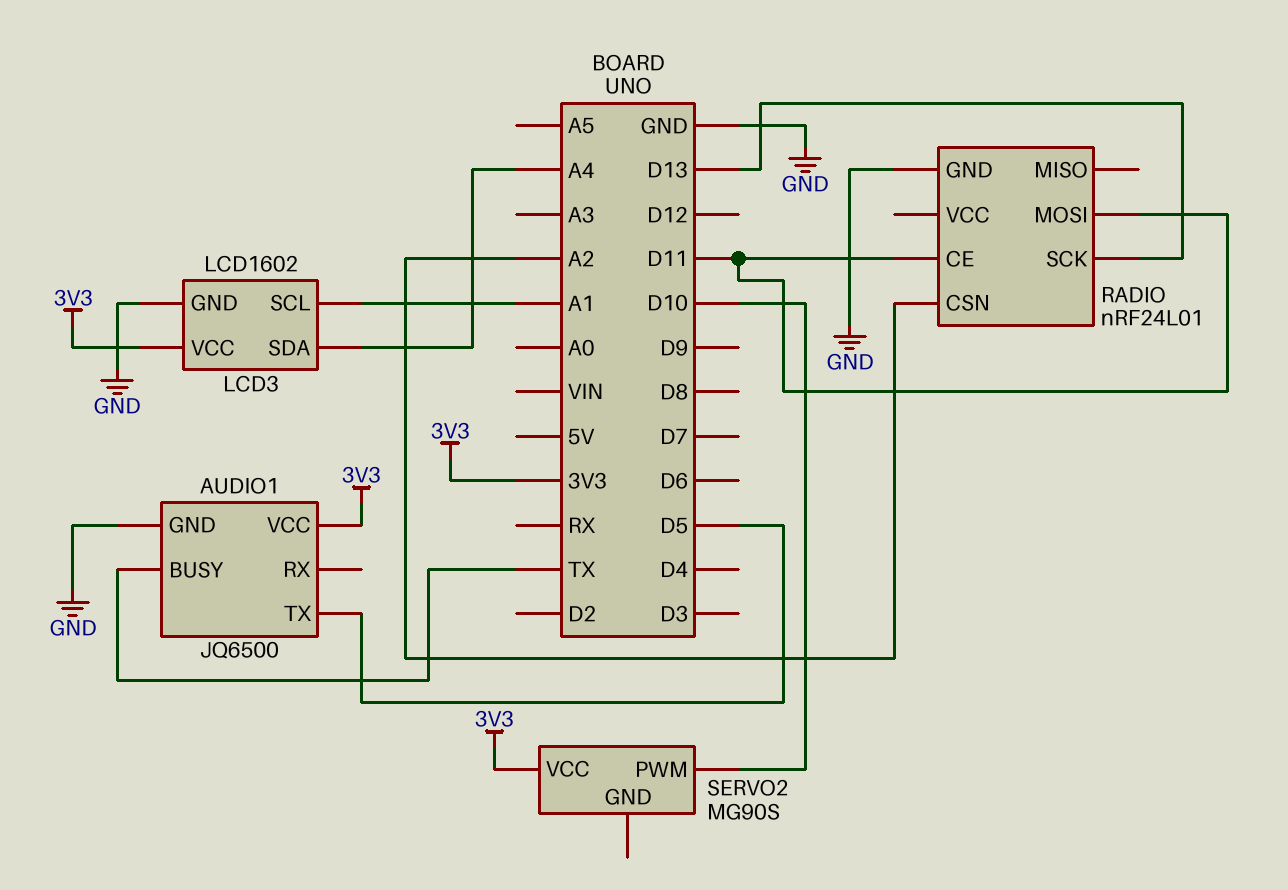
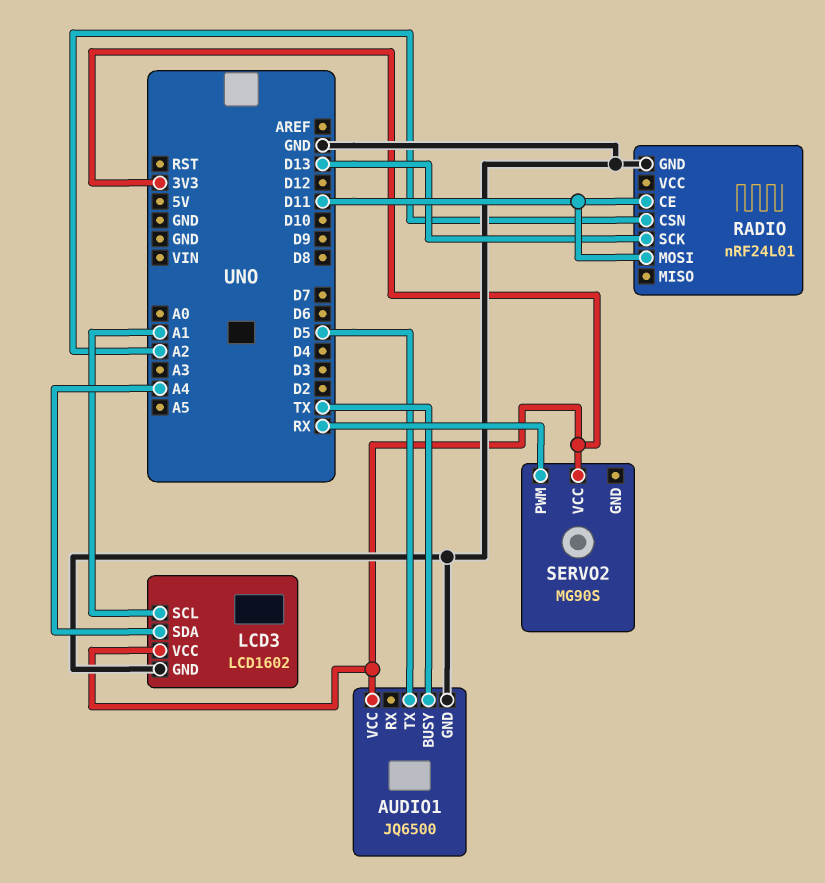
SERVO2 pin PWM: D10 -> RX

